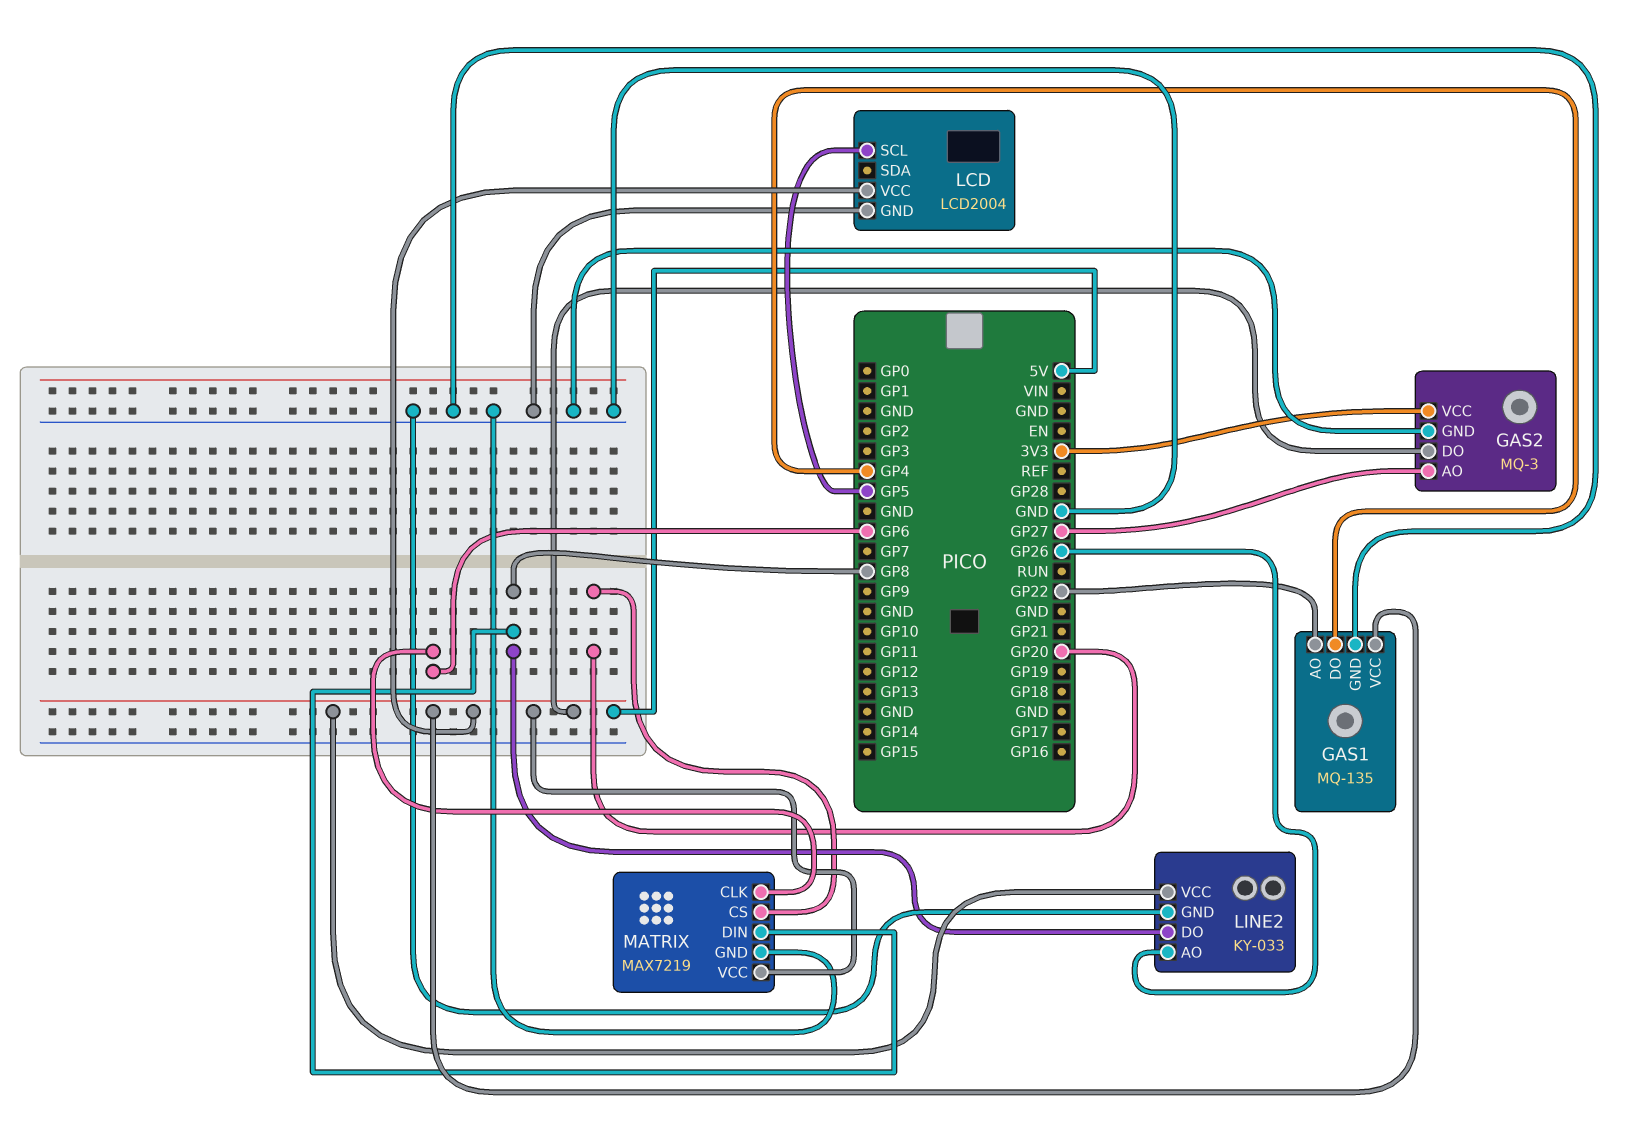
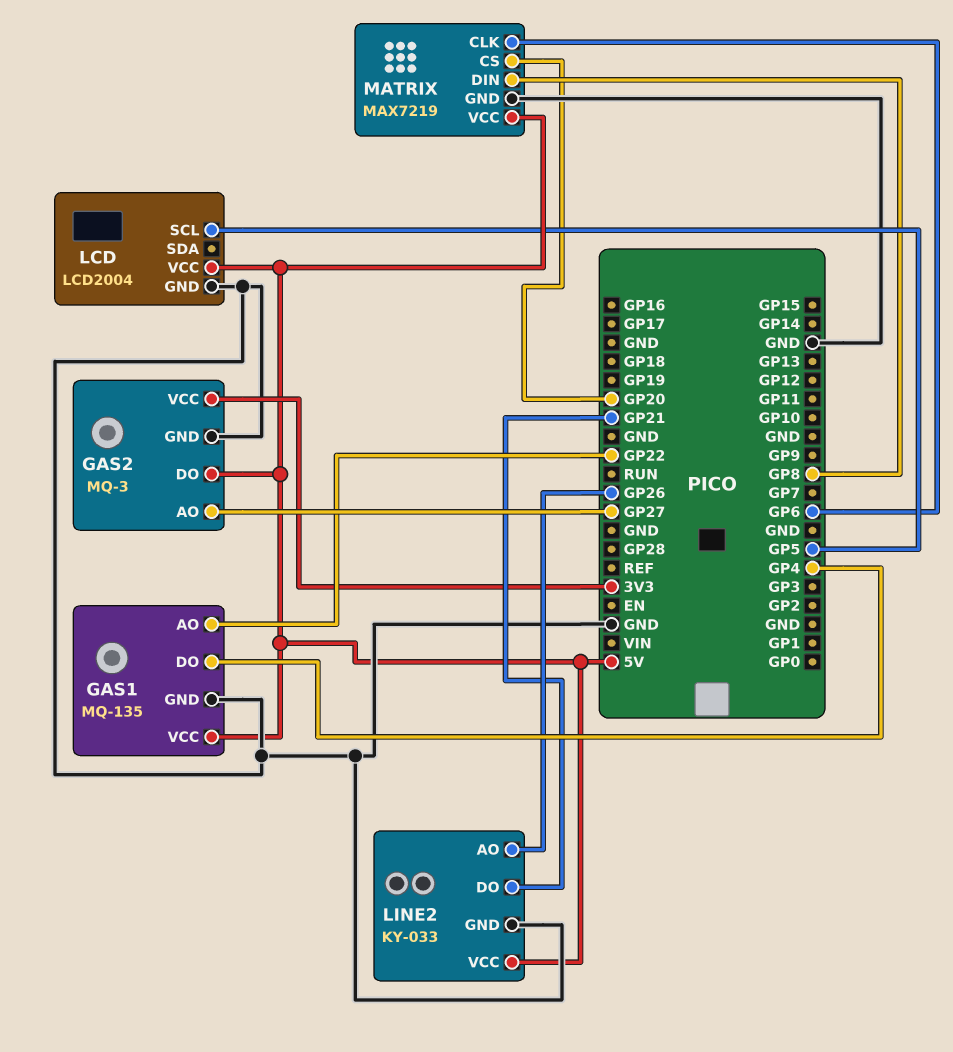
LINE2 pin DO: GP8 -> GP21

